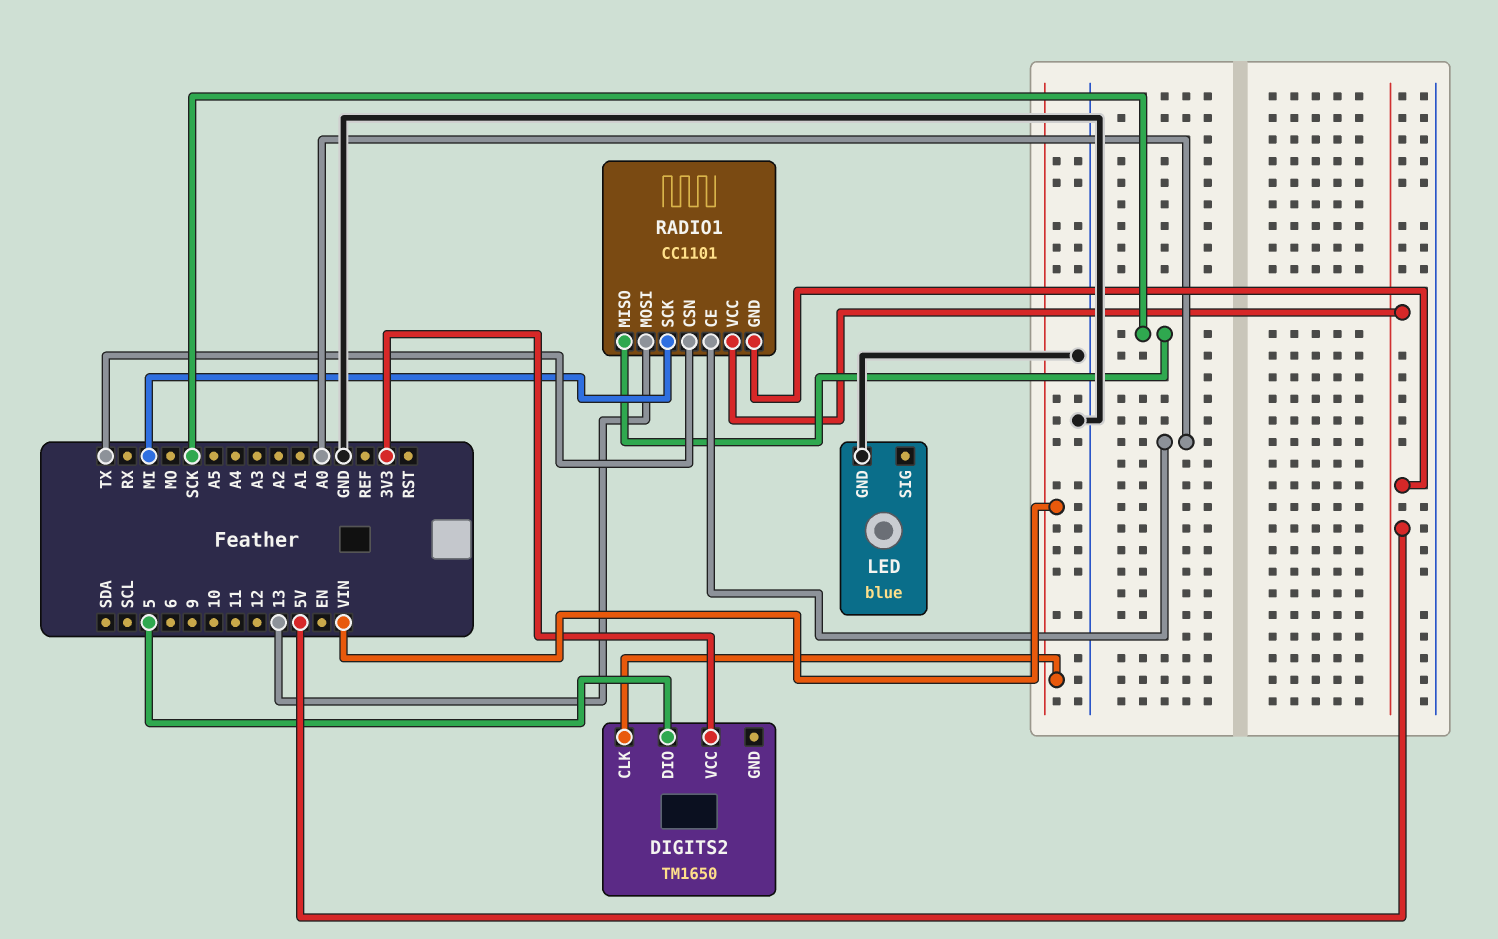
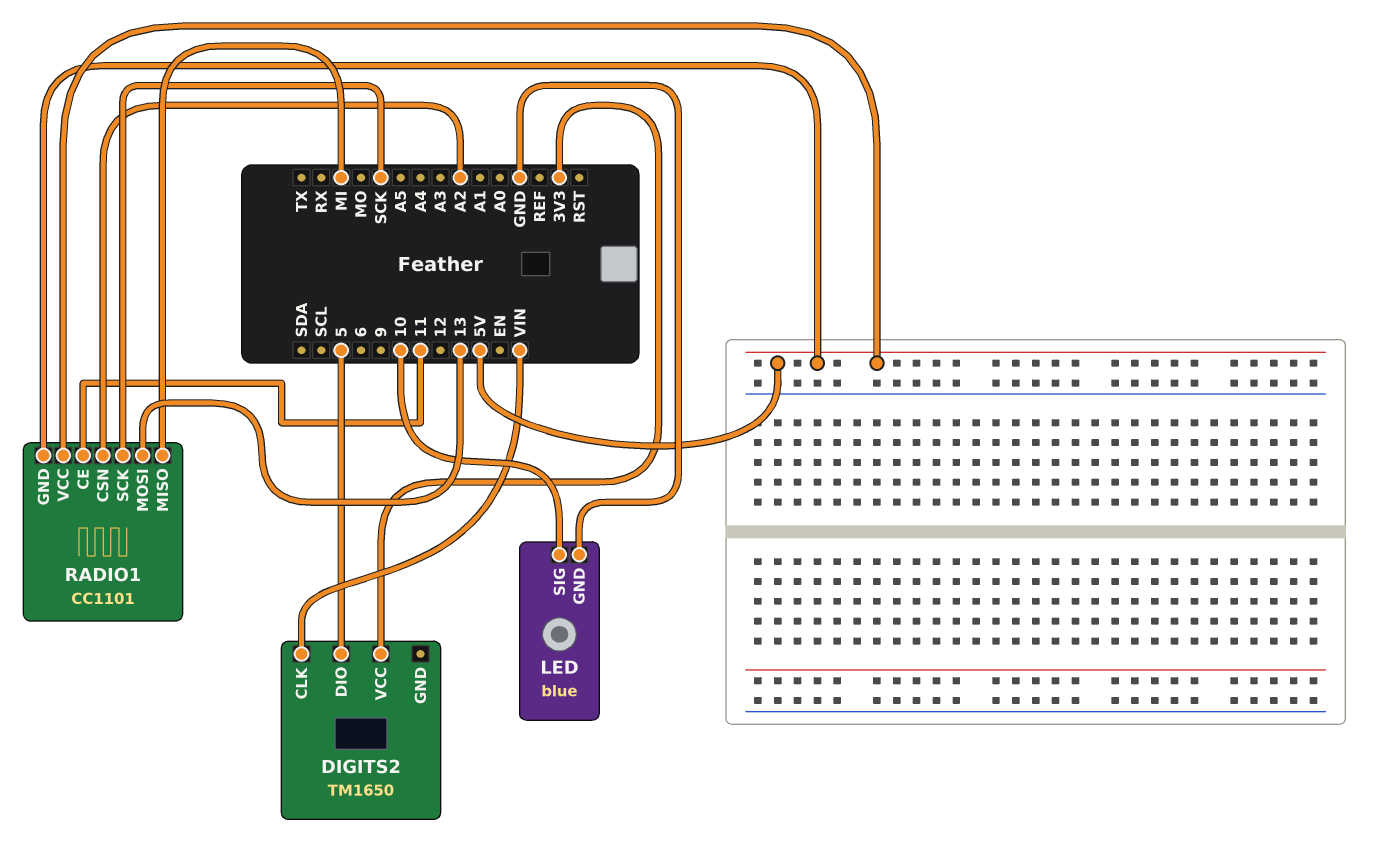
LED pin SIG: none -> 10
RADIO1 pin CE: A0 -> 11
RADIO1 pin CSN: TX -> A2
RADIO1 pin MISO: SCK -> MI
RADIO1 pin SCK: MI -> SCK

